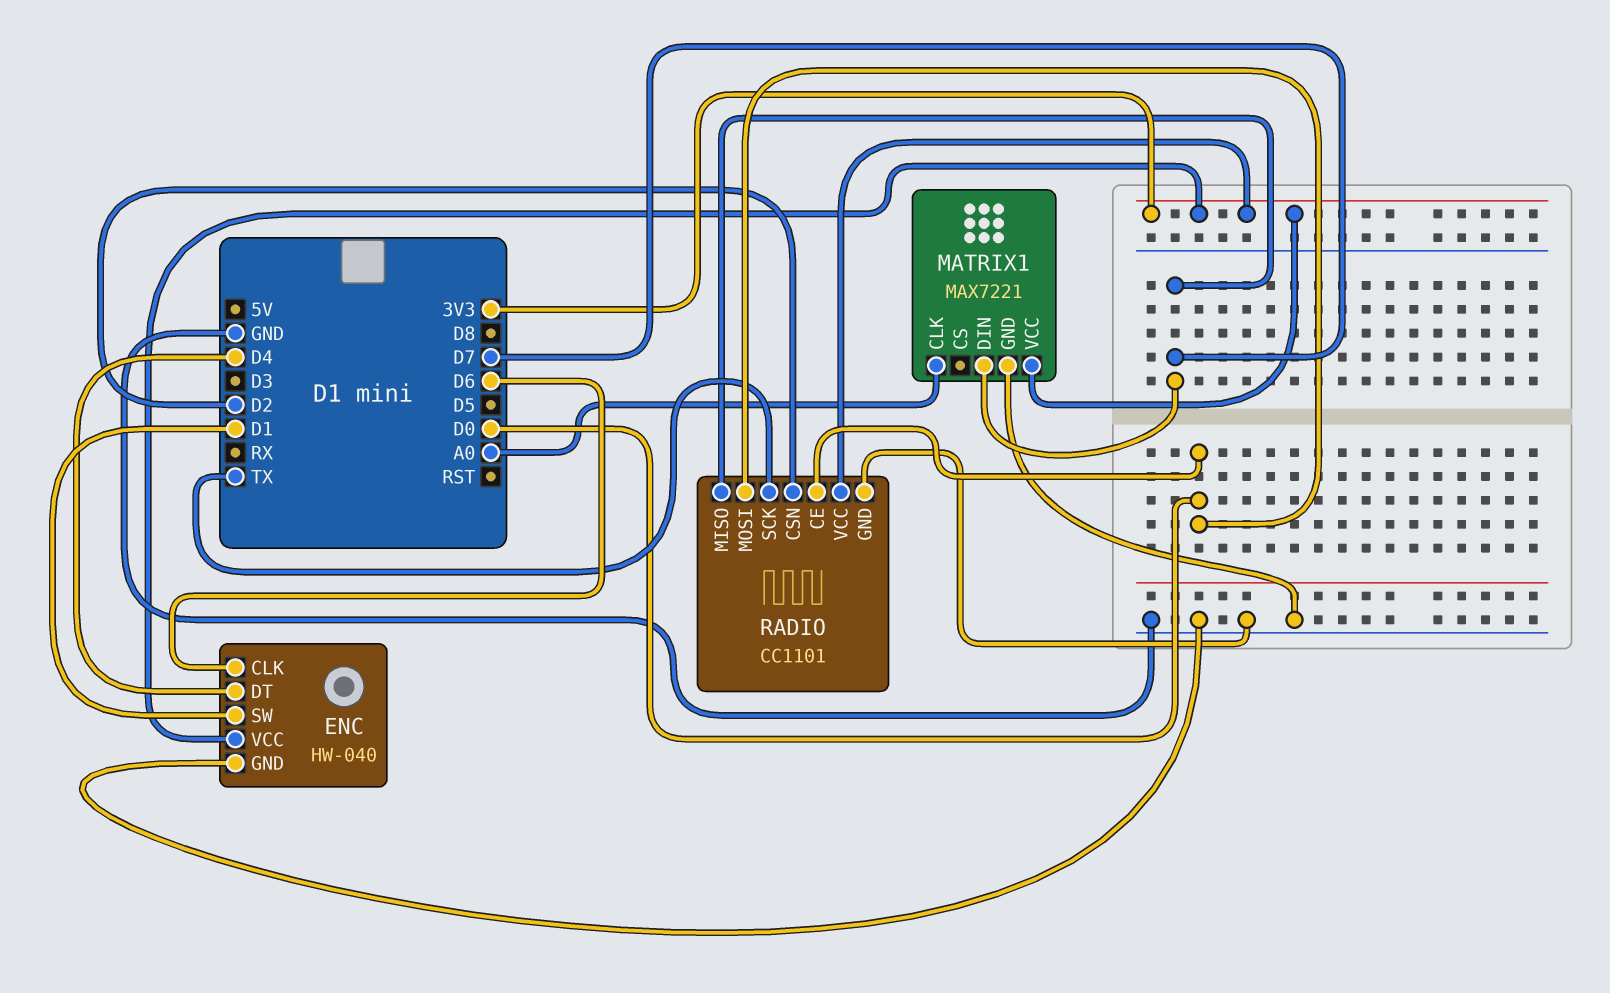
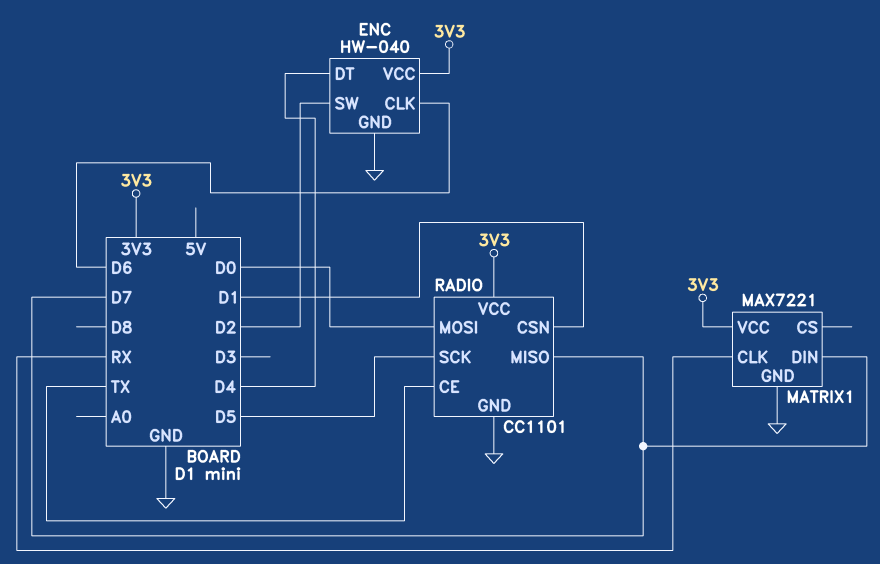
ENC pin SW: D1 -> D2
MATRIX1 pin CLK: A0 -> RX
RADIO pin CE: D0 -> TX
RADIO pin CSN: D2 -> D1
RADIO pin SCK: TX -> D5

